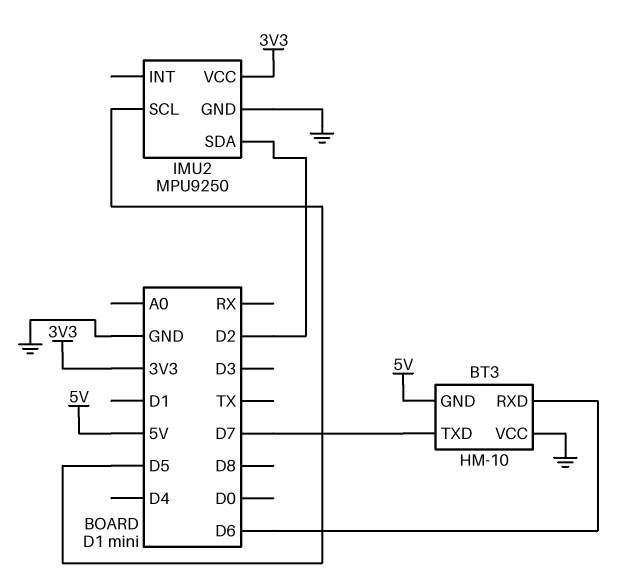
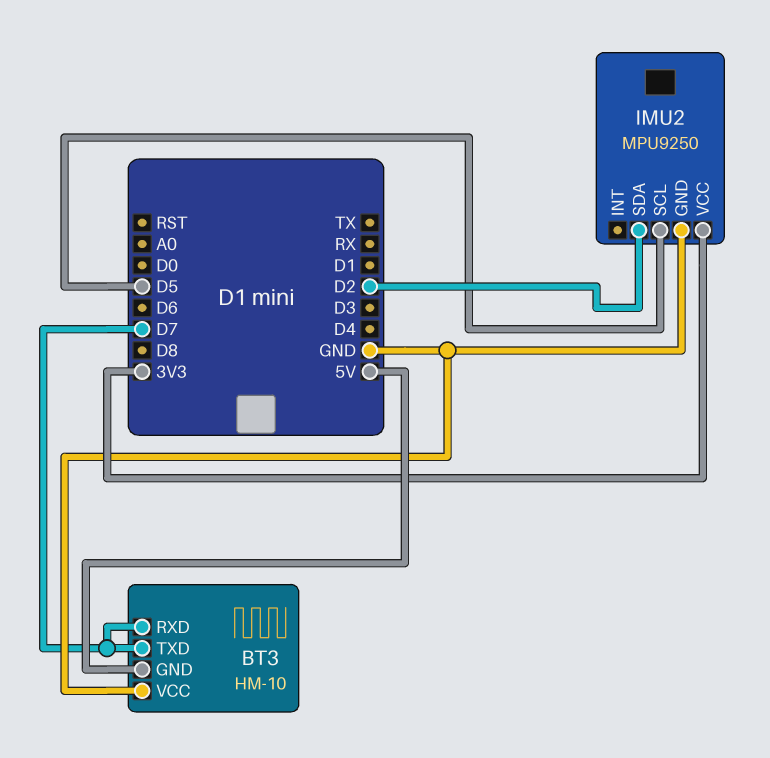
BT3 pin RXD: D6 -> D7

